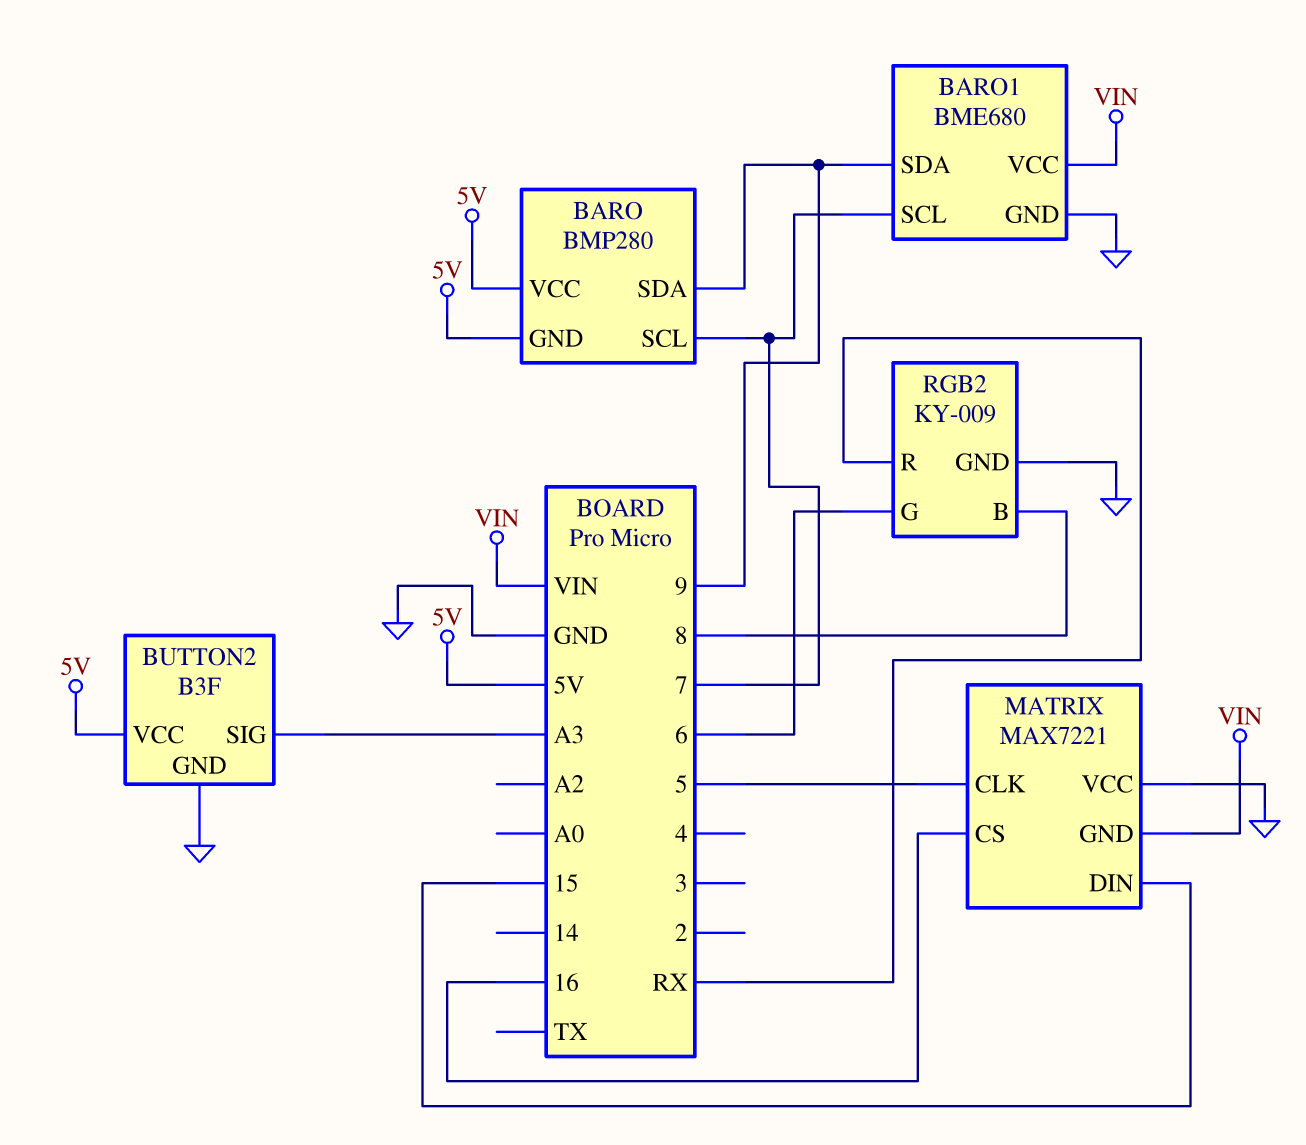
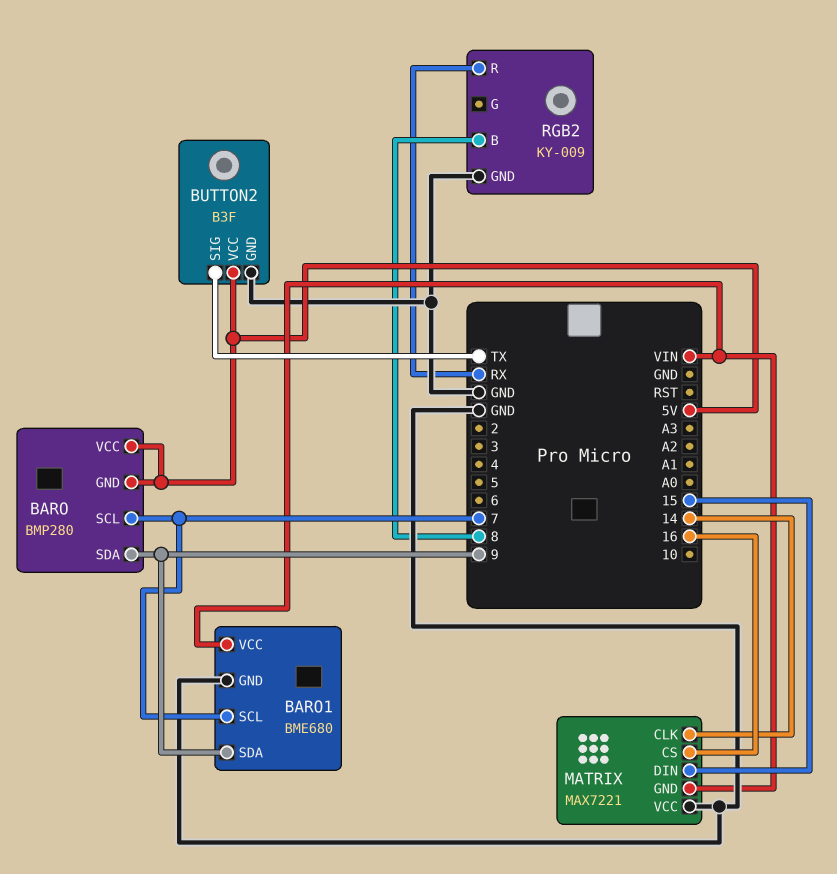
BUTTON2 pin SIG: A3 -> TX
MATRIX pin CLK: 5 -> 14
RGB2 pin G: 6 -> none

